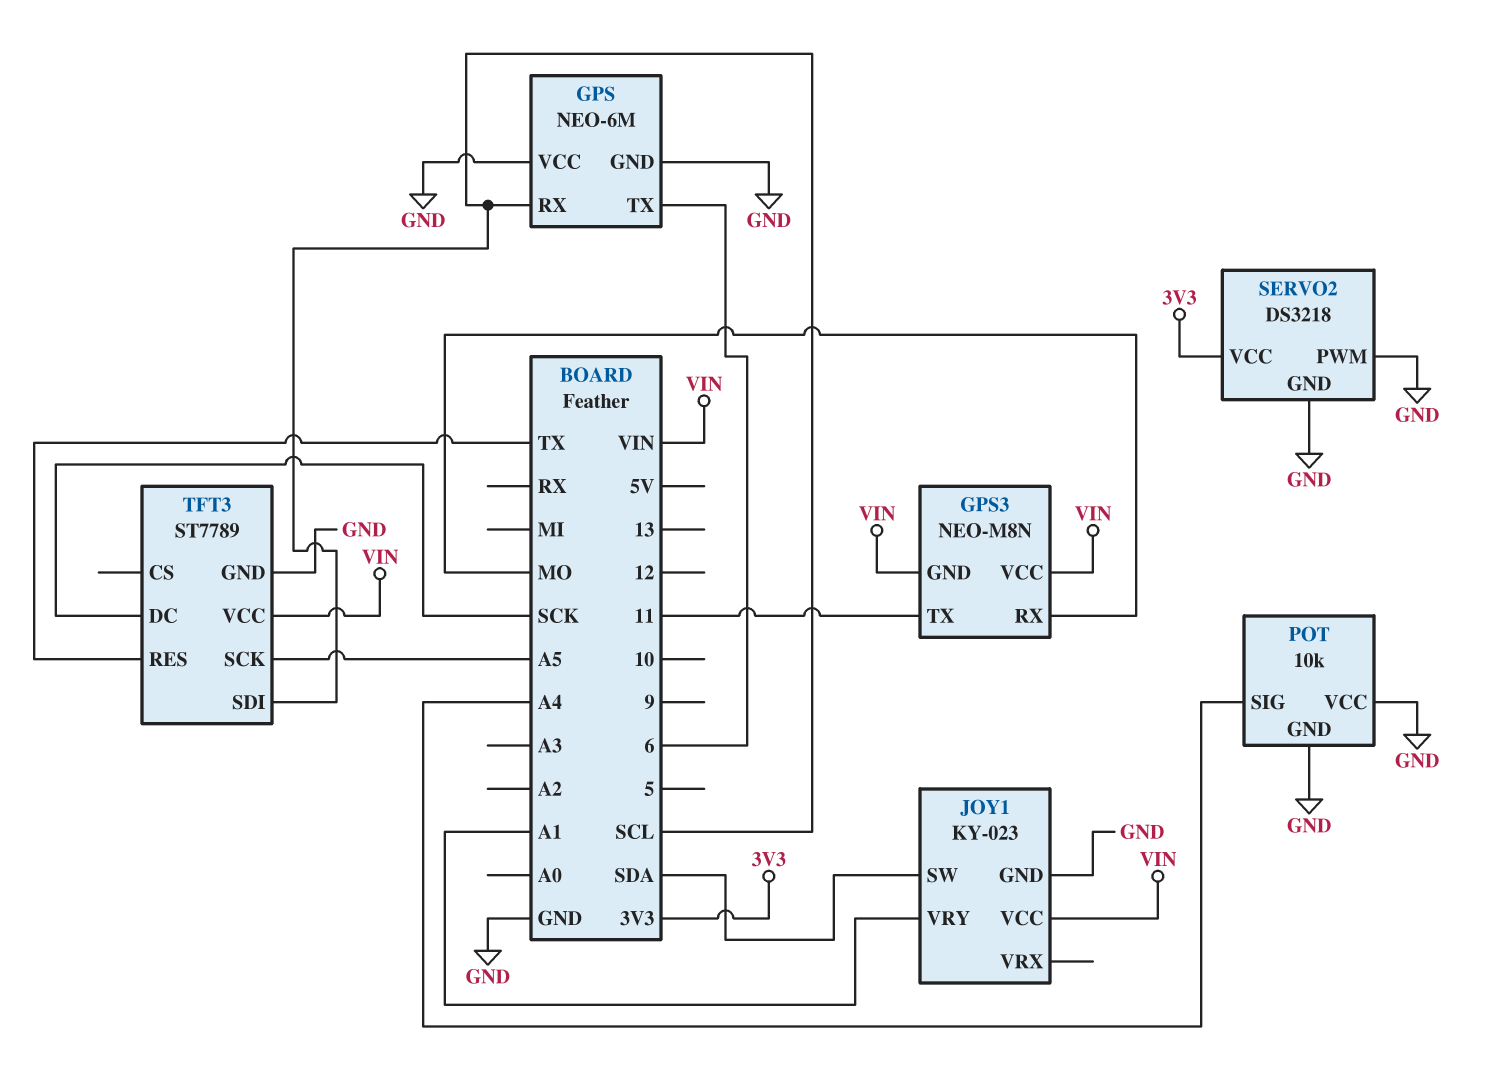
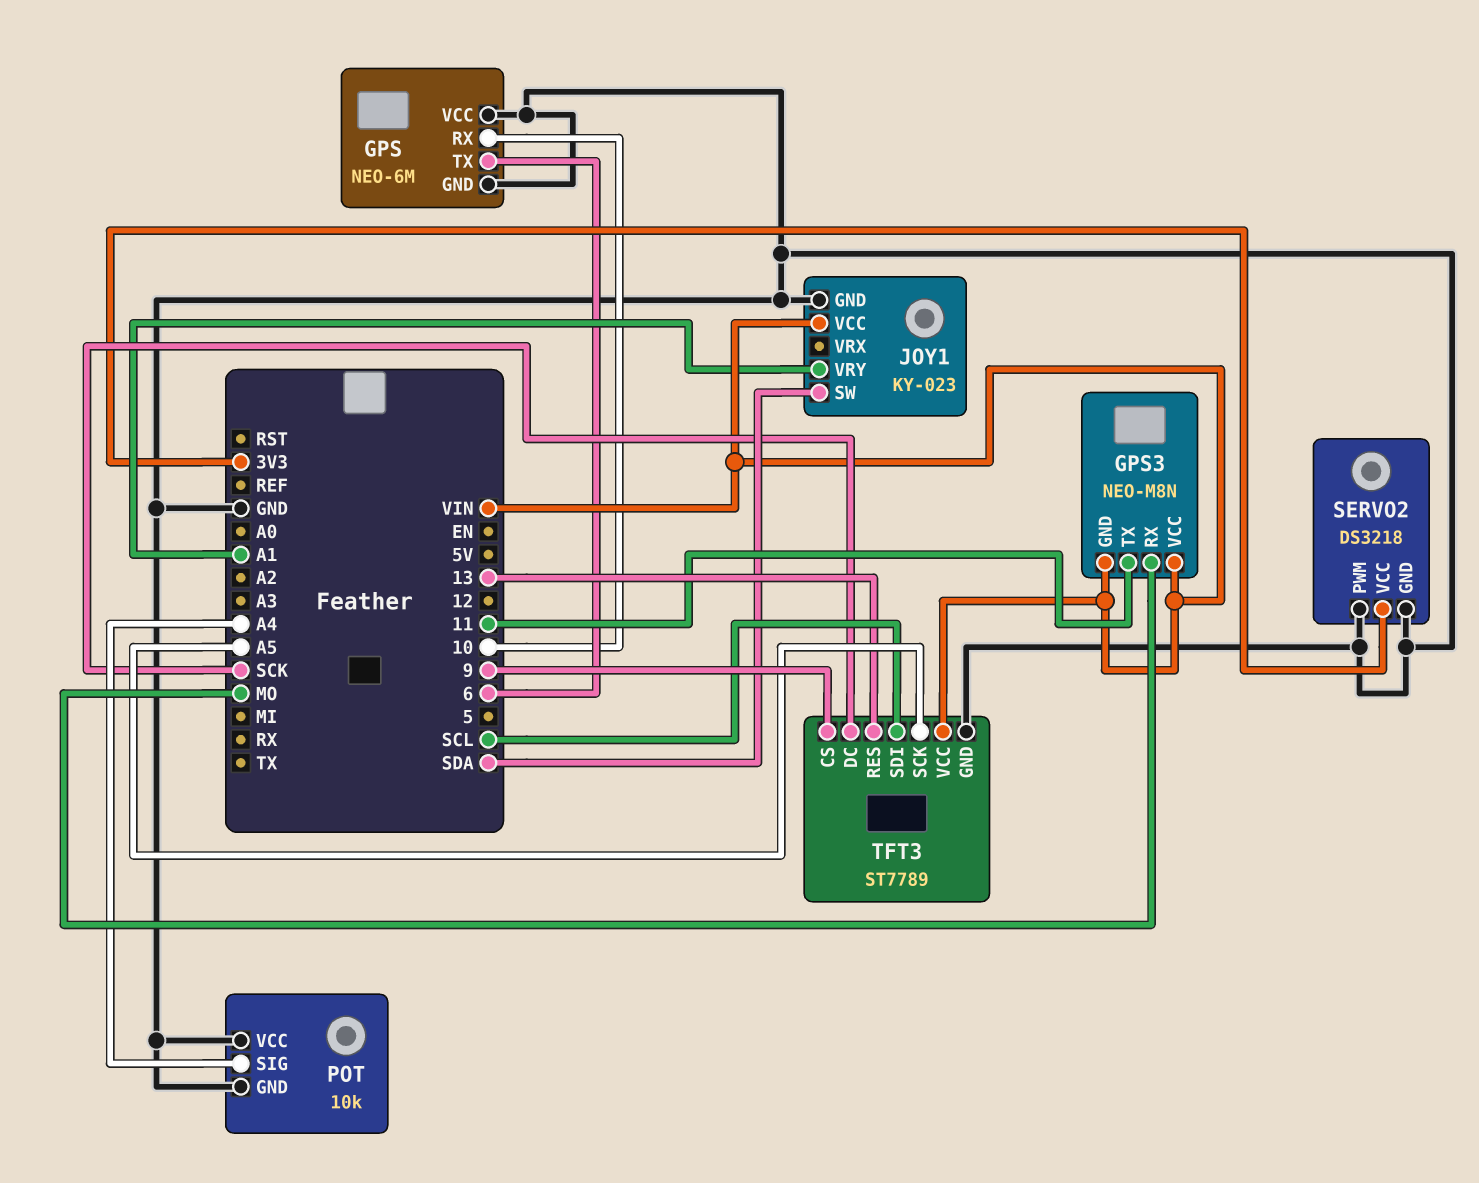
GPS pin RX: SCL -> 10
TFT3 pin CS: none -> 9
TFT3 pin RES: TX -> 13

